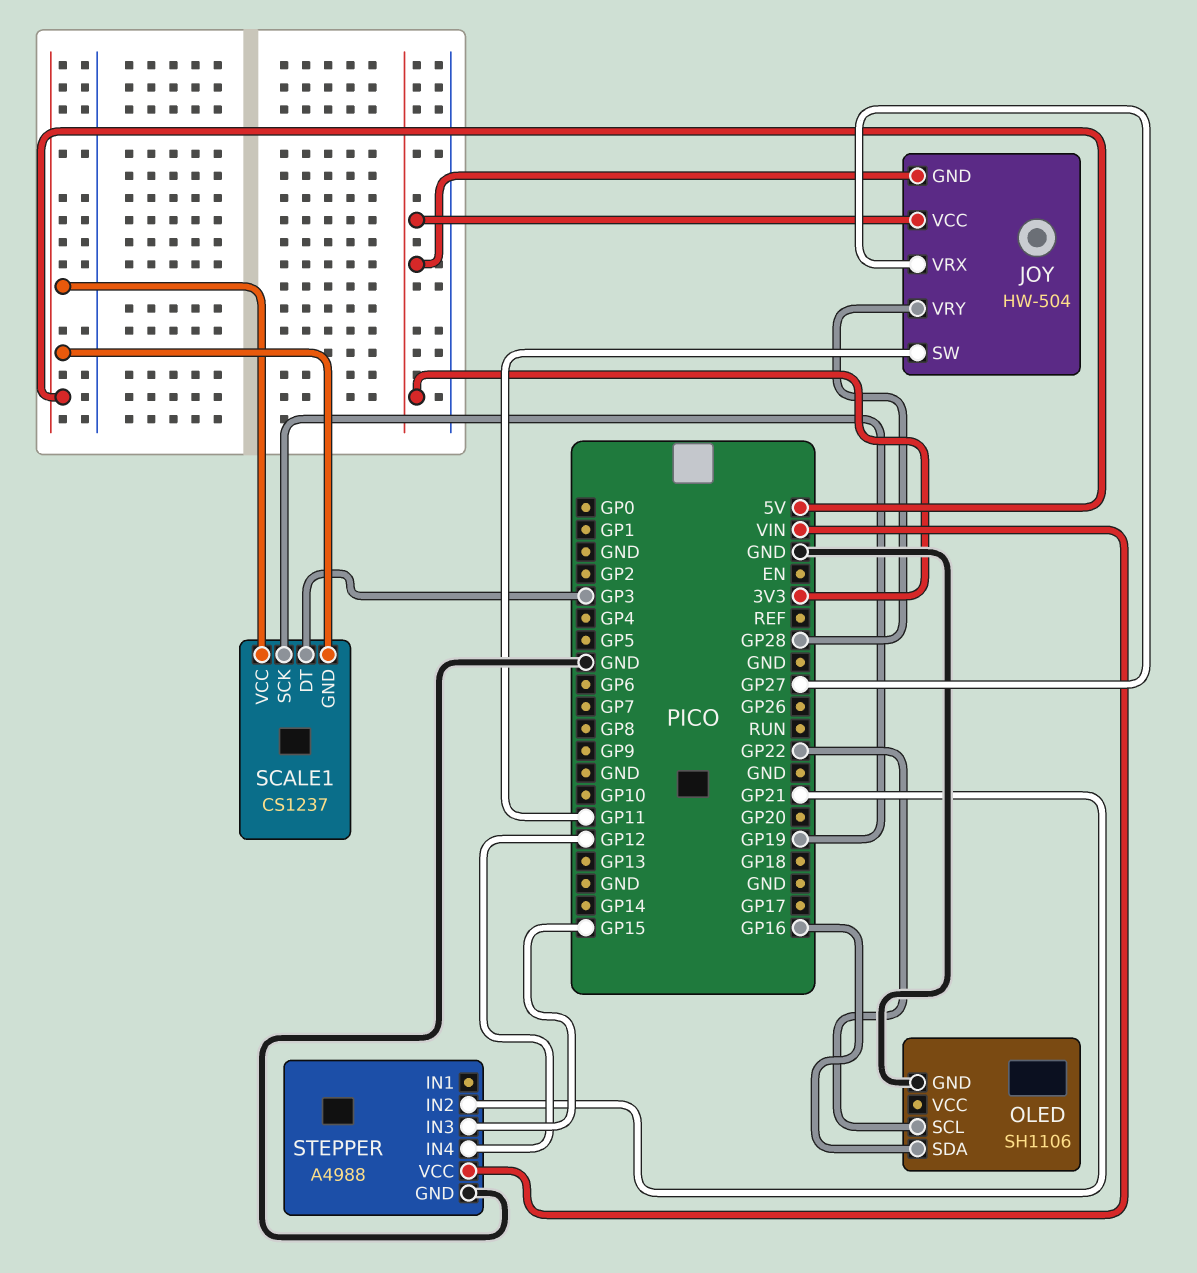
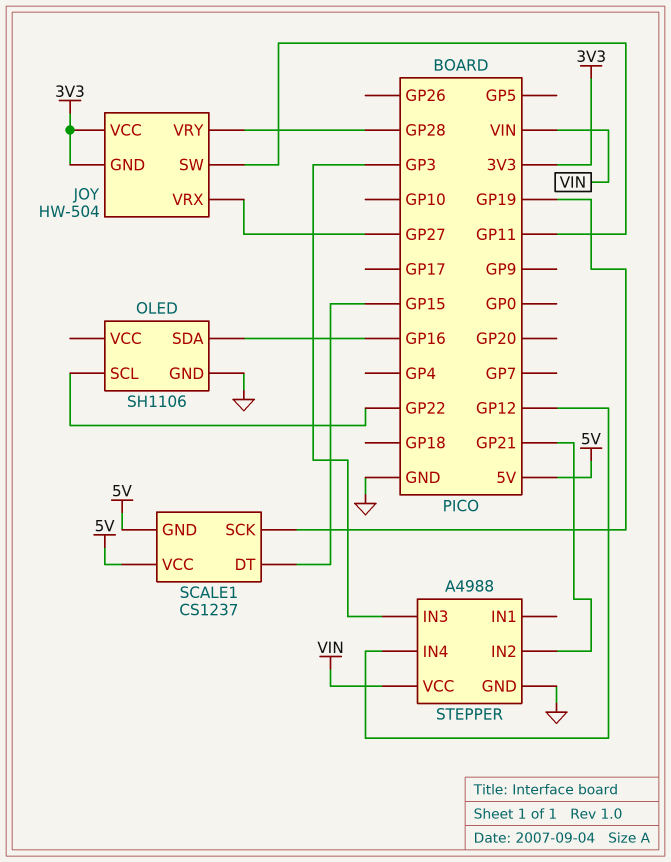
SCALE1 pin DT: GP3 -> GP15
STEPPER pin IN3: GP15 -> GP3

